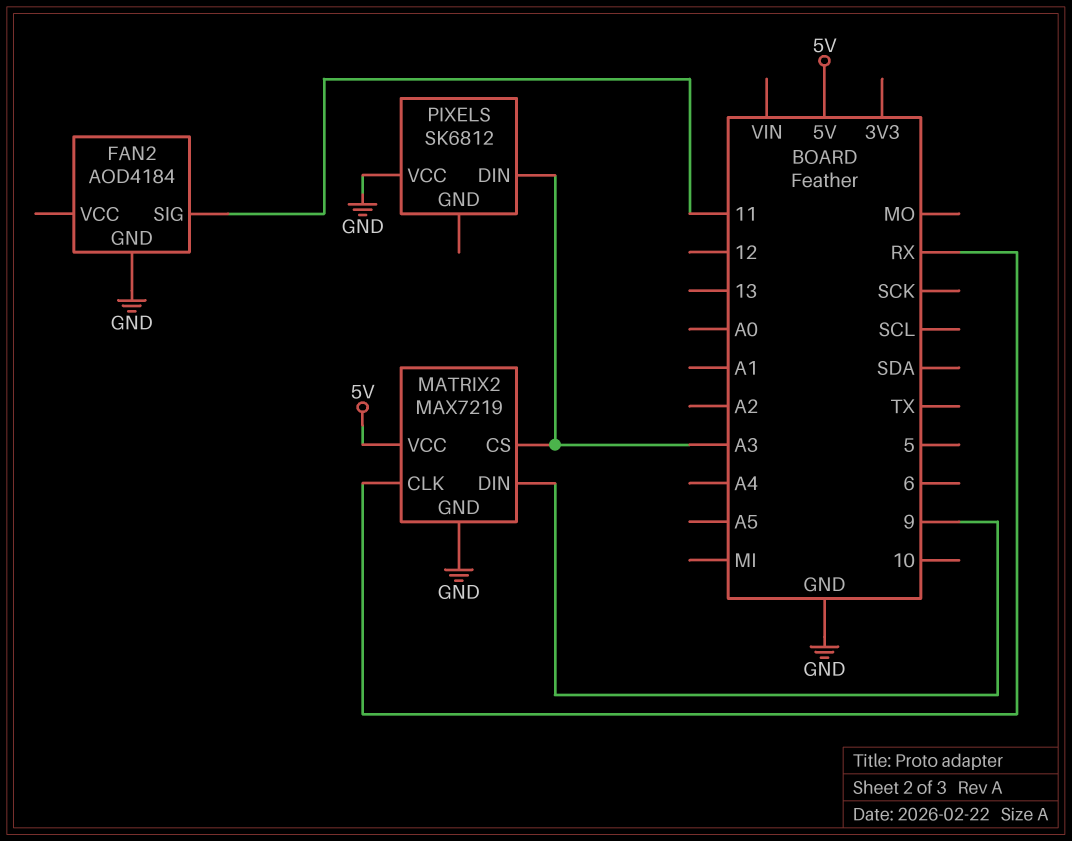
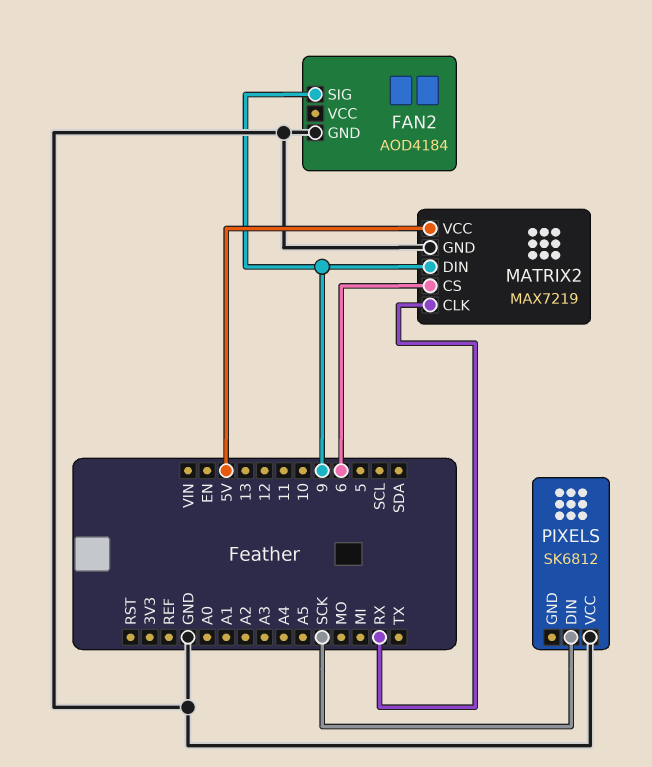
FAN2 pin SIG: 11 -> 9
MATRIX2 pin CS: A3 -> 6
PIXELS pin DIN: A3 -> SCK

